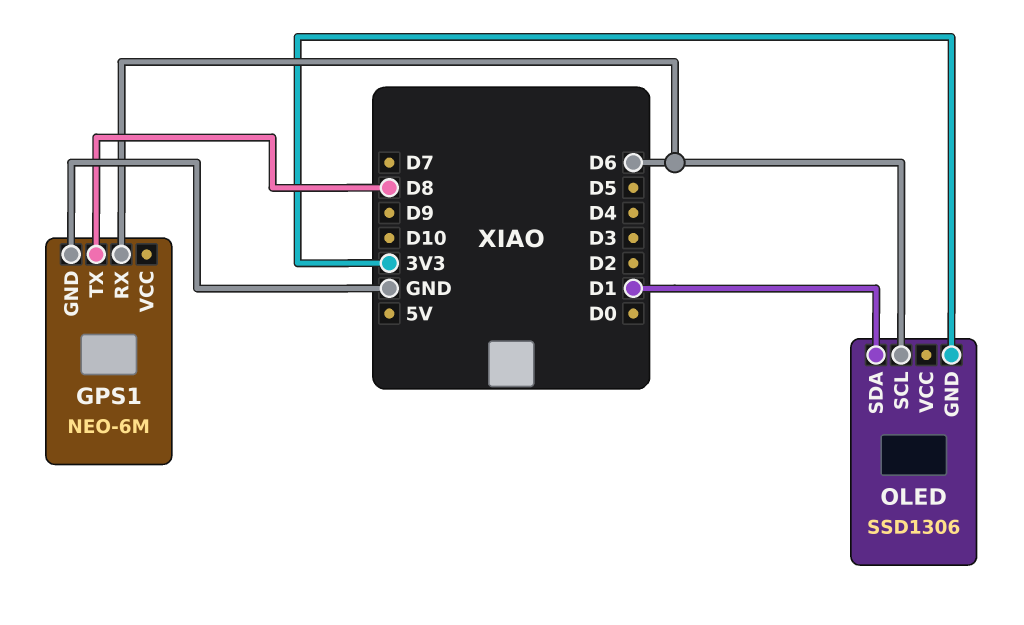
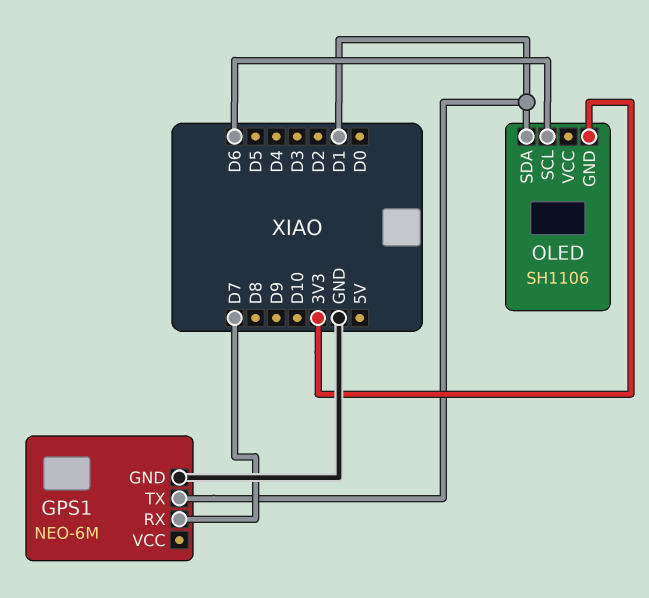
GPS1 pin RX: D6 -> D7
GPS1 pin TX: D8 -> D1
OLED: SSD1306 -> SH1106

